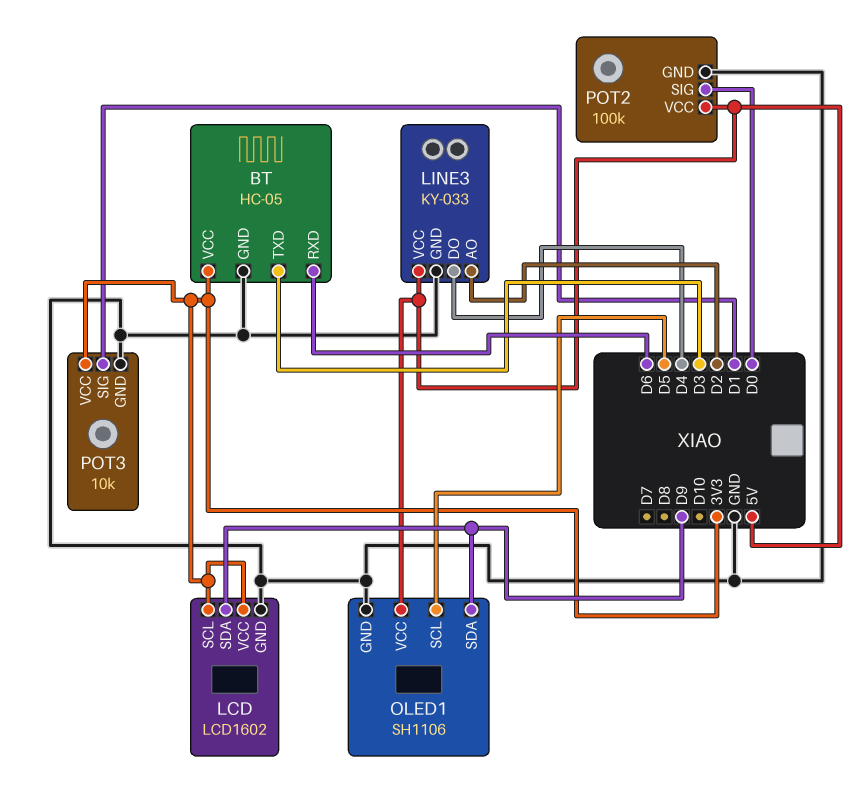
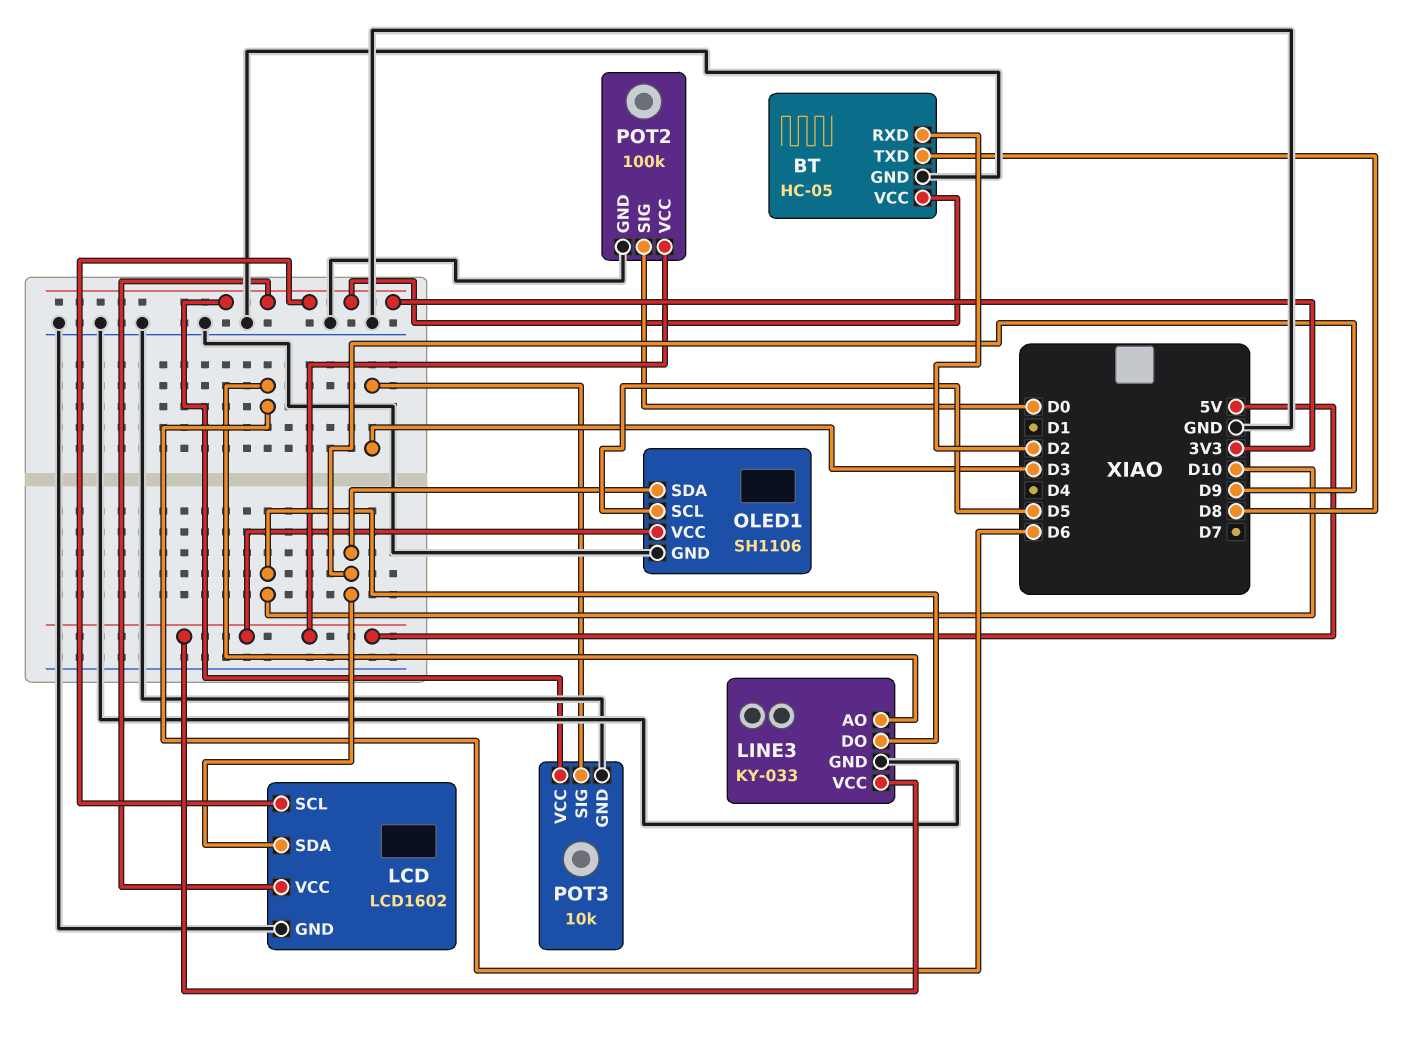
BT pin RXD: D6 -> D2
BT pin TXD: D3 -> D8
LINE3 pin AO: D2 -> D6
LINE3 pin DO: D4 -> D10
POT3 pin SIG: D1 -> D3

